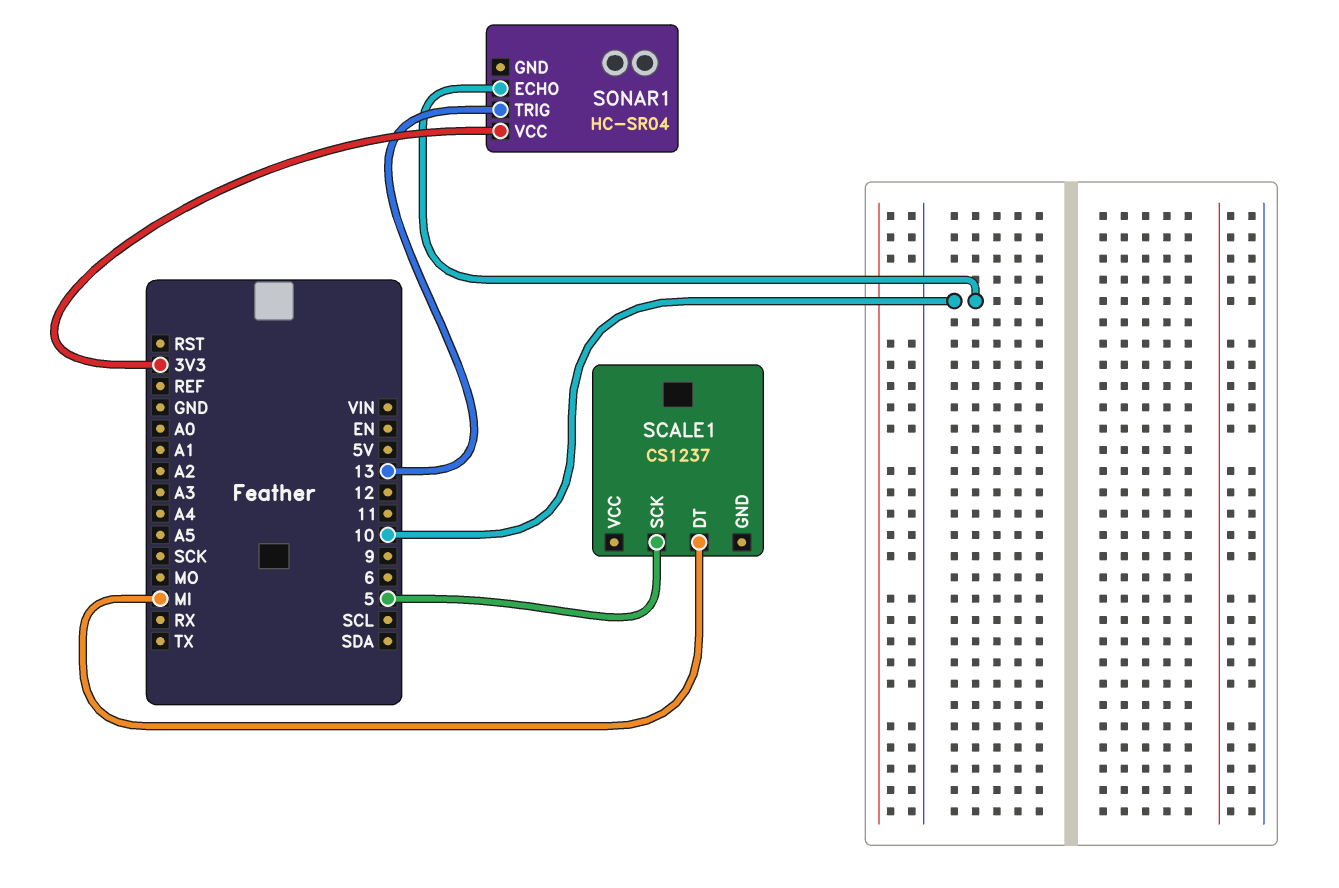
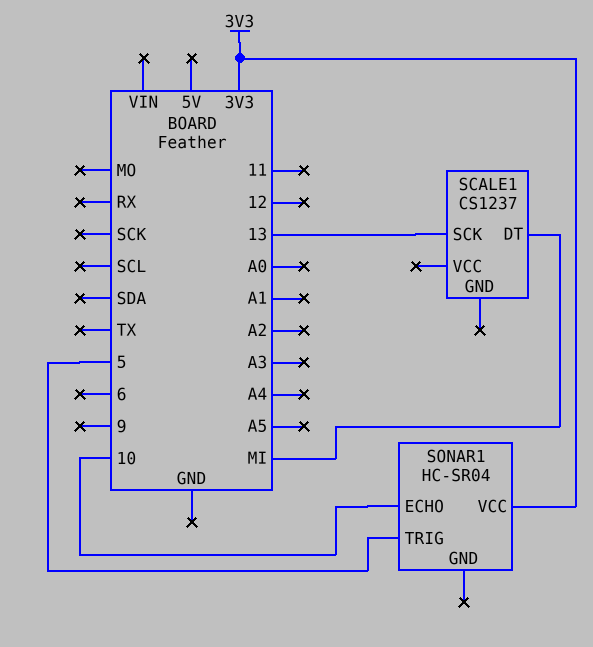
SCALE1 pin SCK: 5 -> 13
SONAR1 pin TRIG: 13 -> 5

